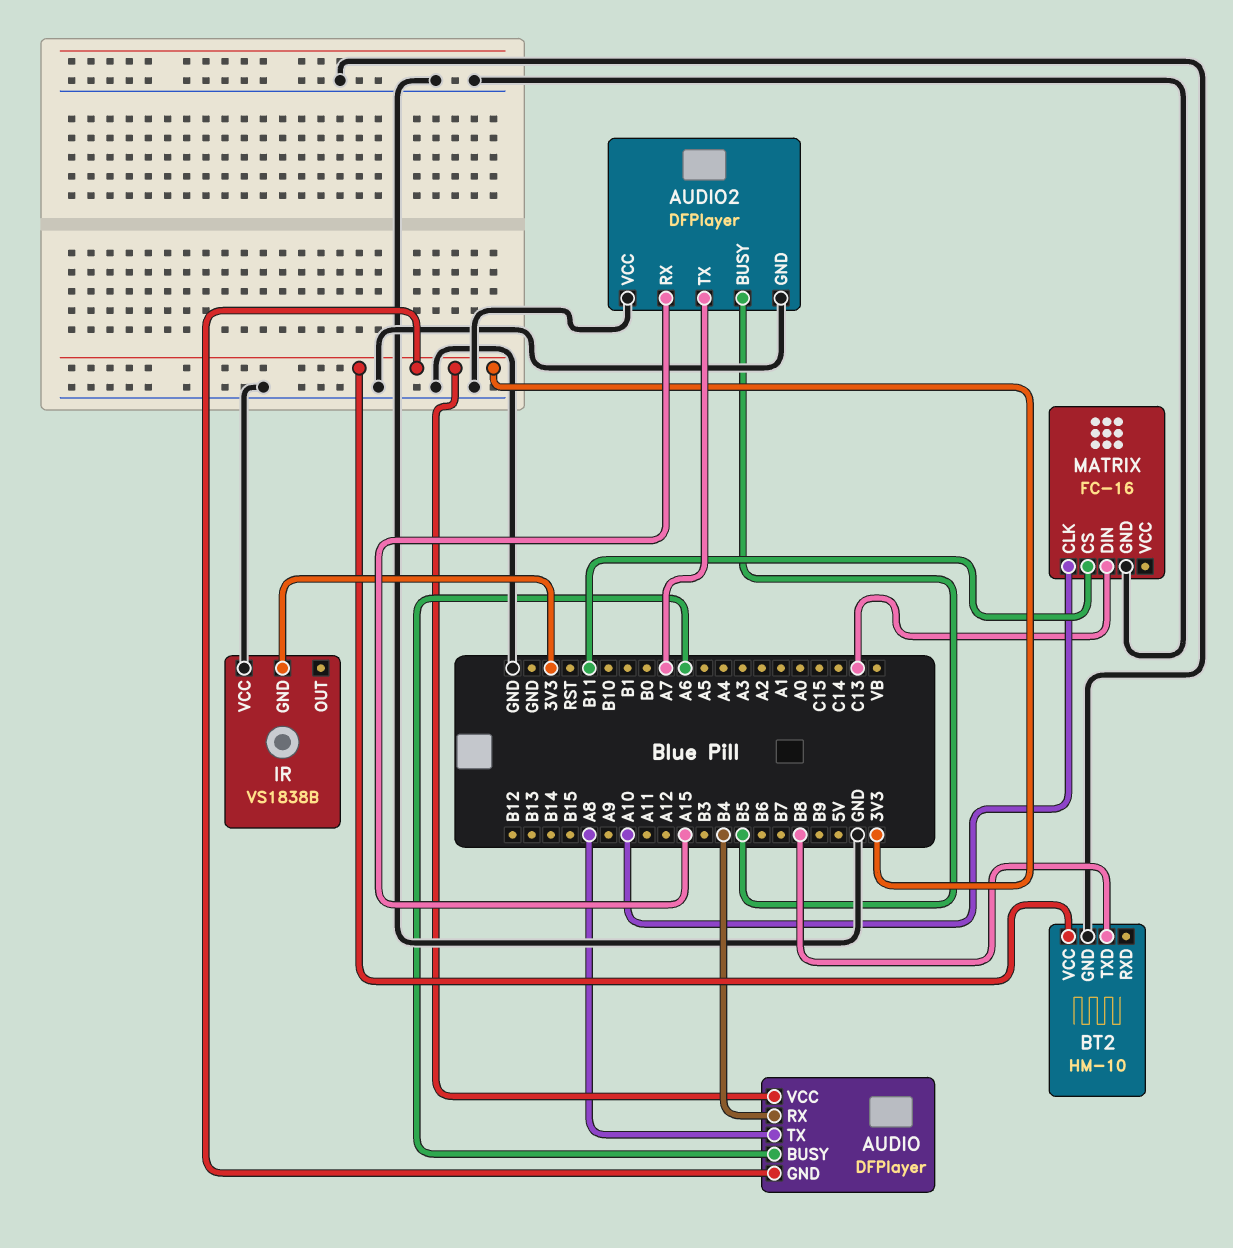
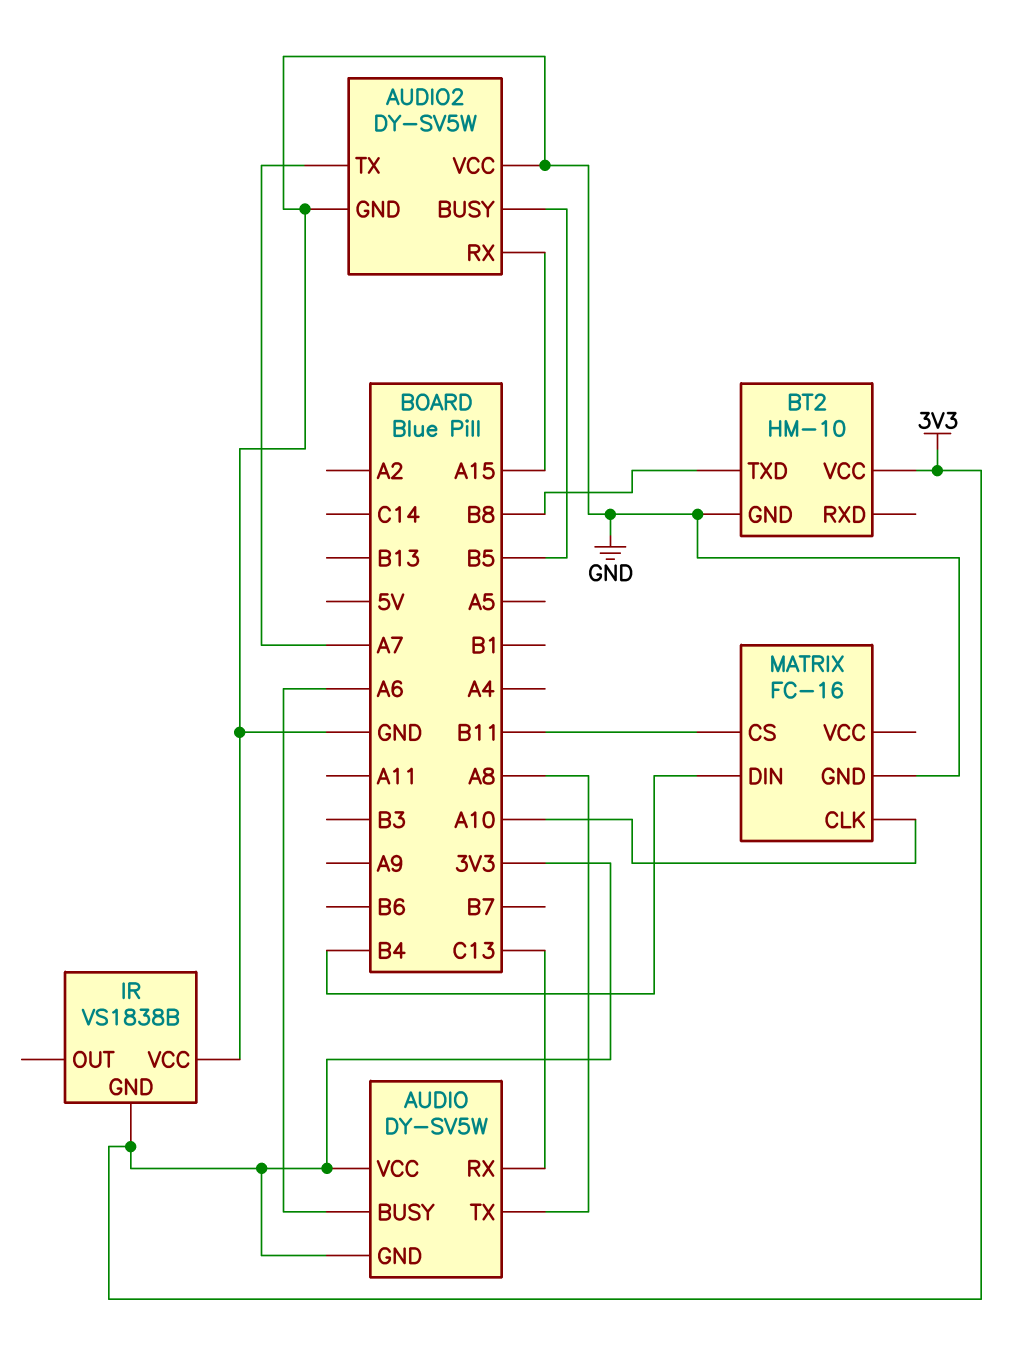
AUDIO: DFPlayer -> DY-SV5W
AUDIO pin RX: B4 -> C13
AUDIO2: DFPlayer -> DY-SV5W
MATRIX pin DIN: C13 -> B4

